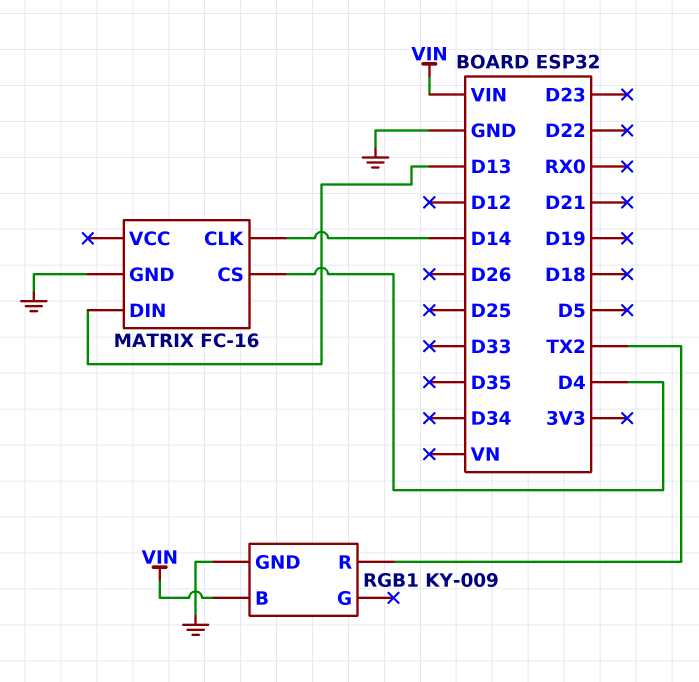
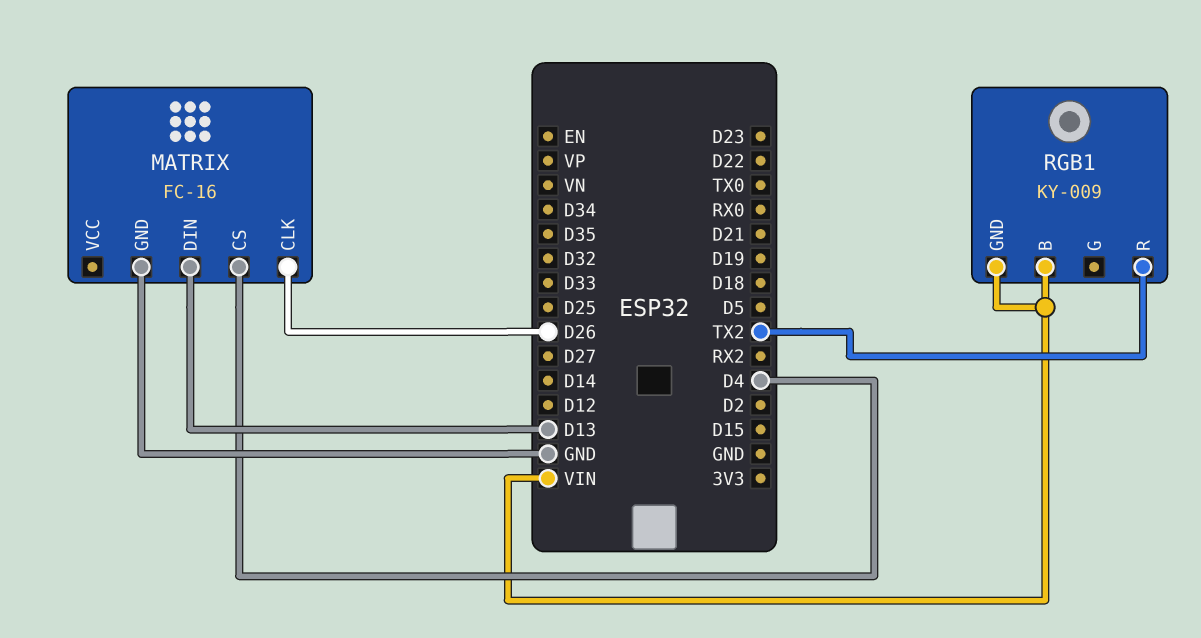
MATRIX pin CLK: D14 -> D26
RGB1 pin GND: GND -> VIN

